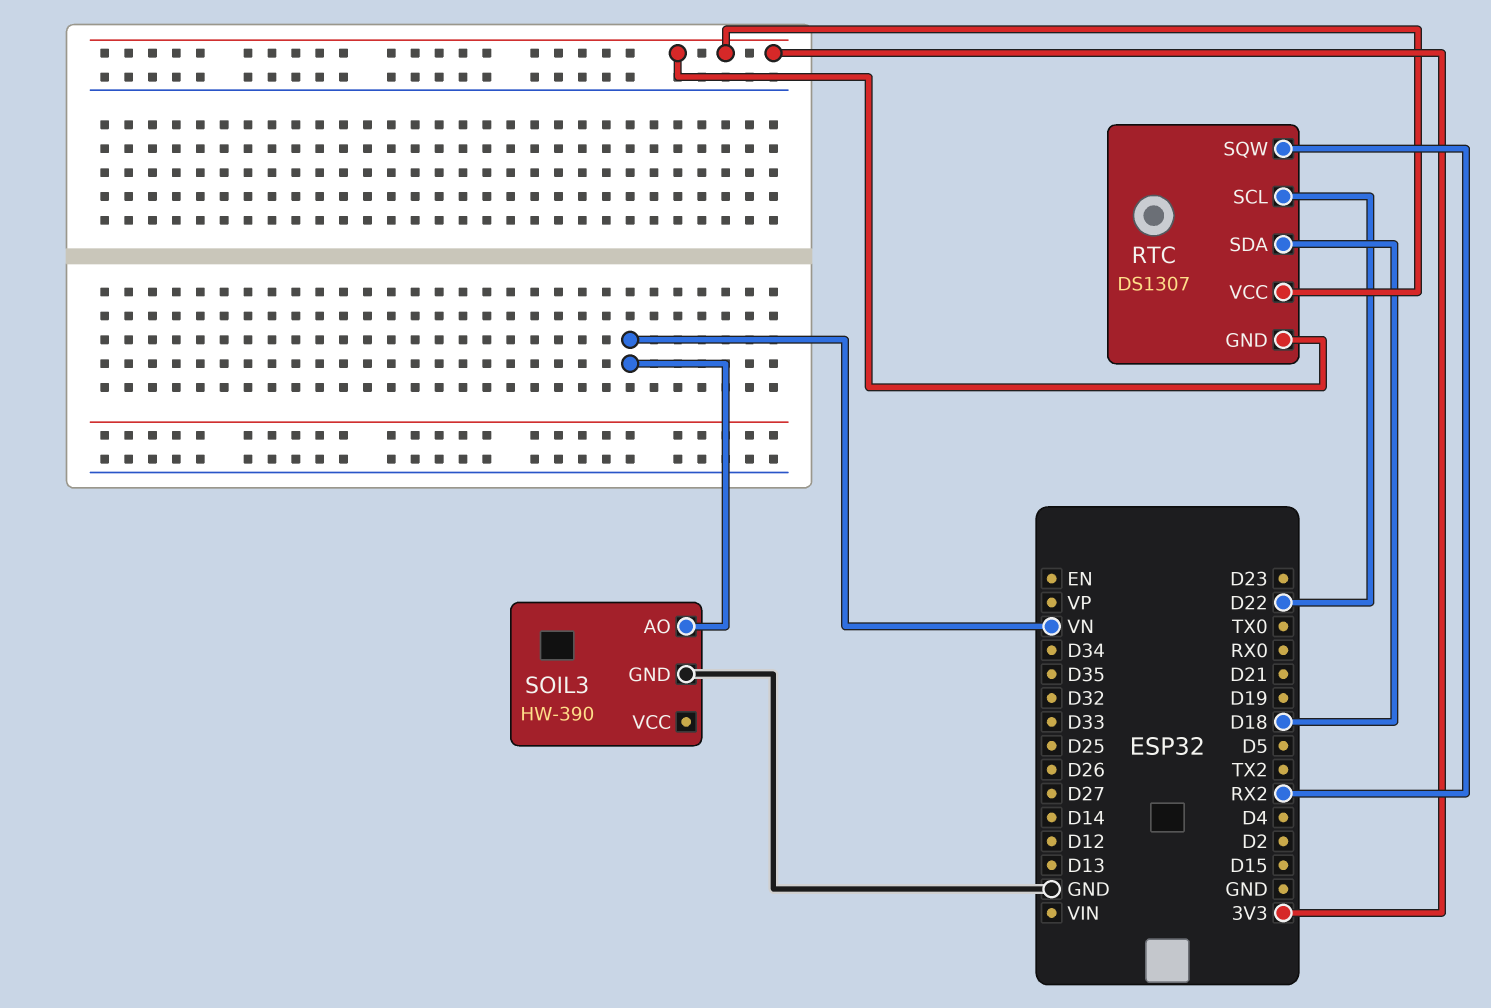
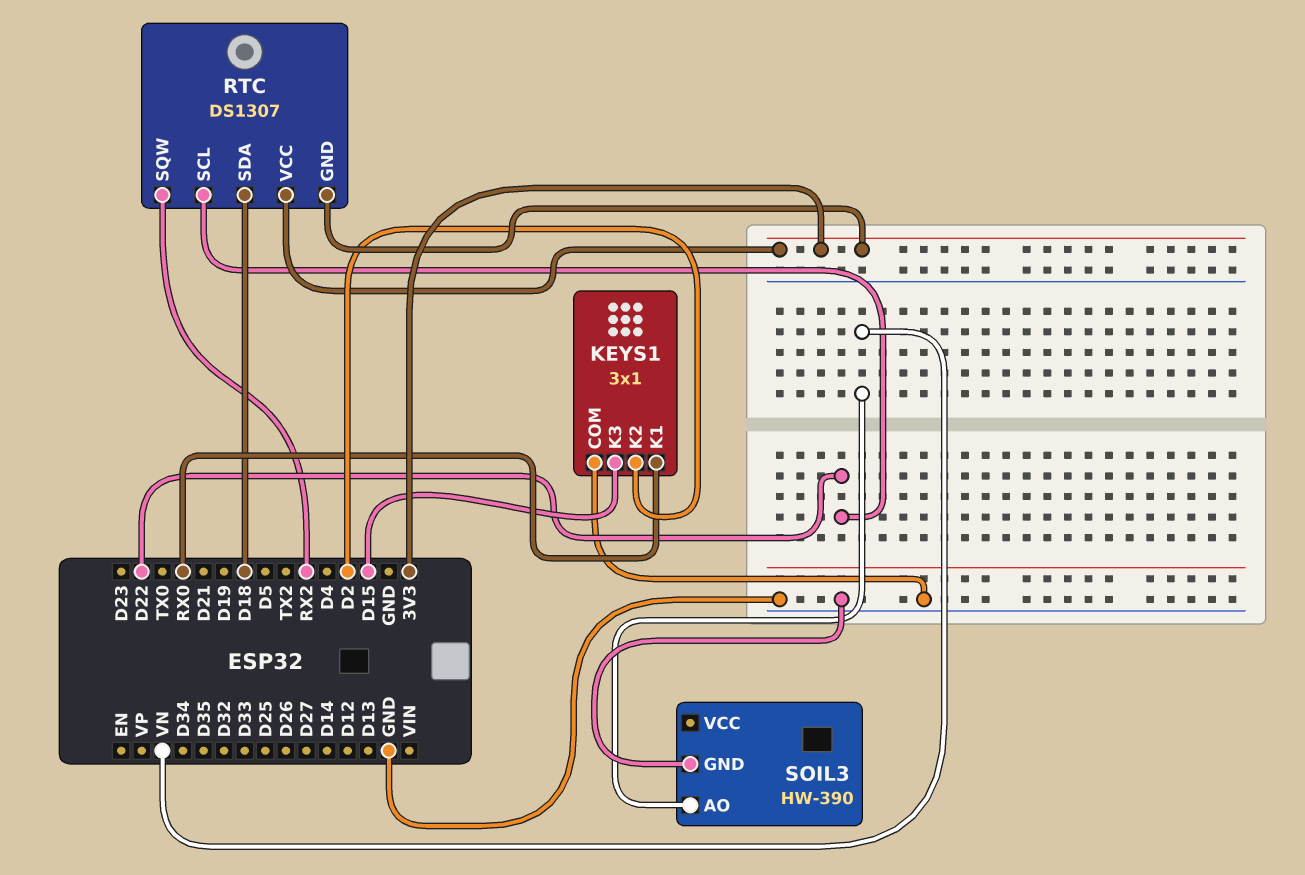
KEYS1: none -> 3x1
KEYS1 pin COM: none -> GND
KEYS1 pin K1: none -> RX0
KEYS1 pin K2: none -> D2
KEYS1 pin K3: none -> D15

